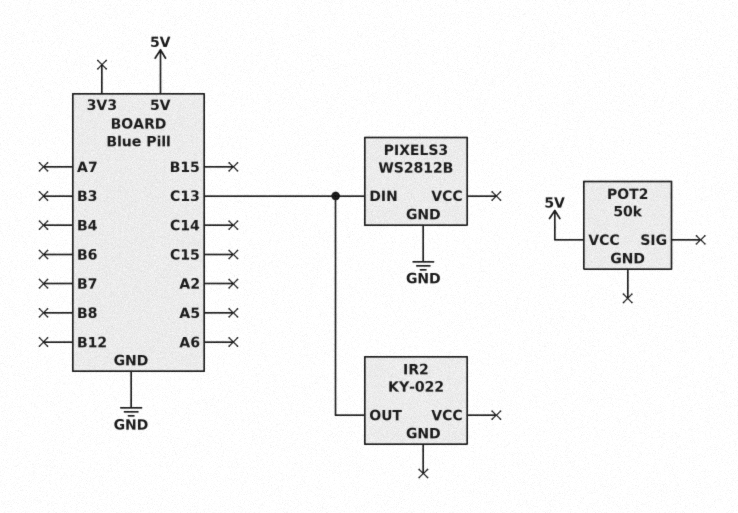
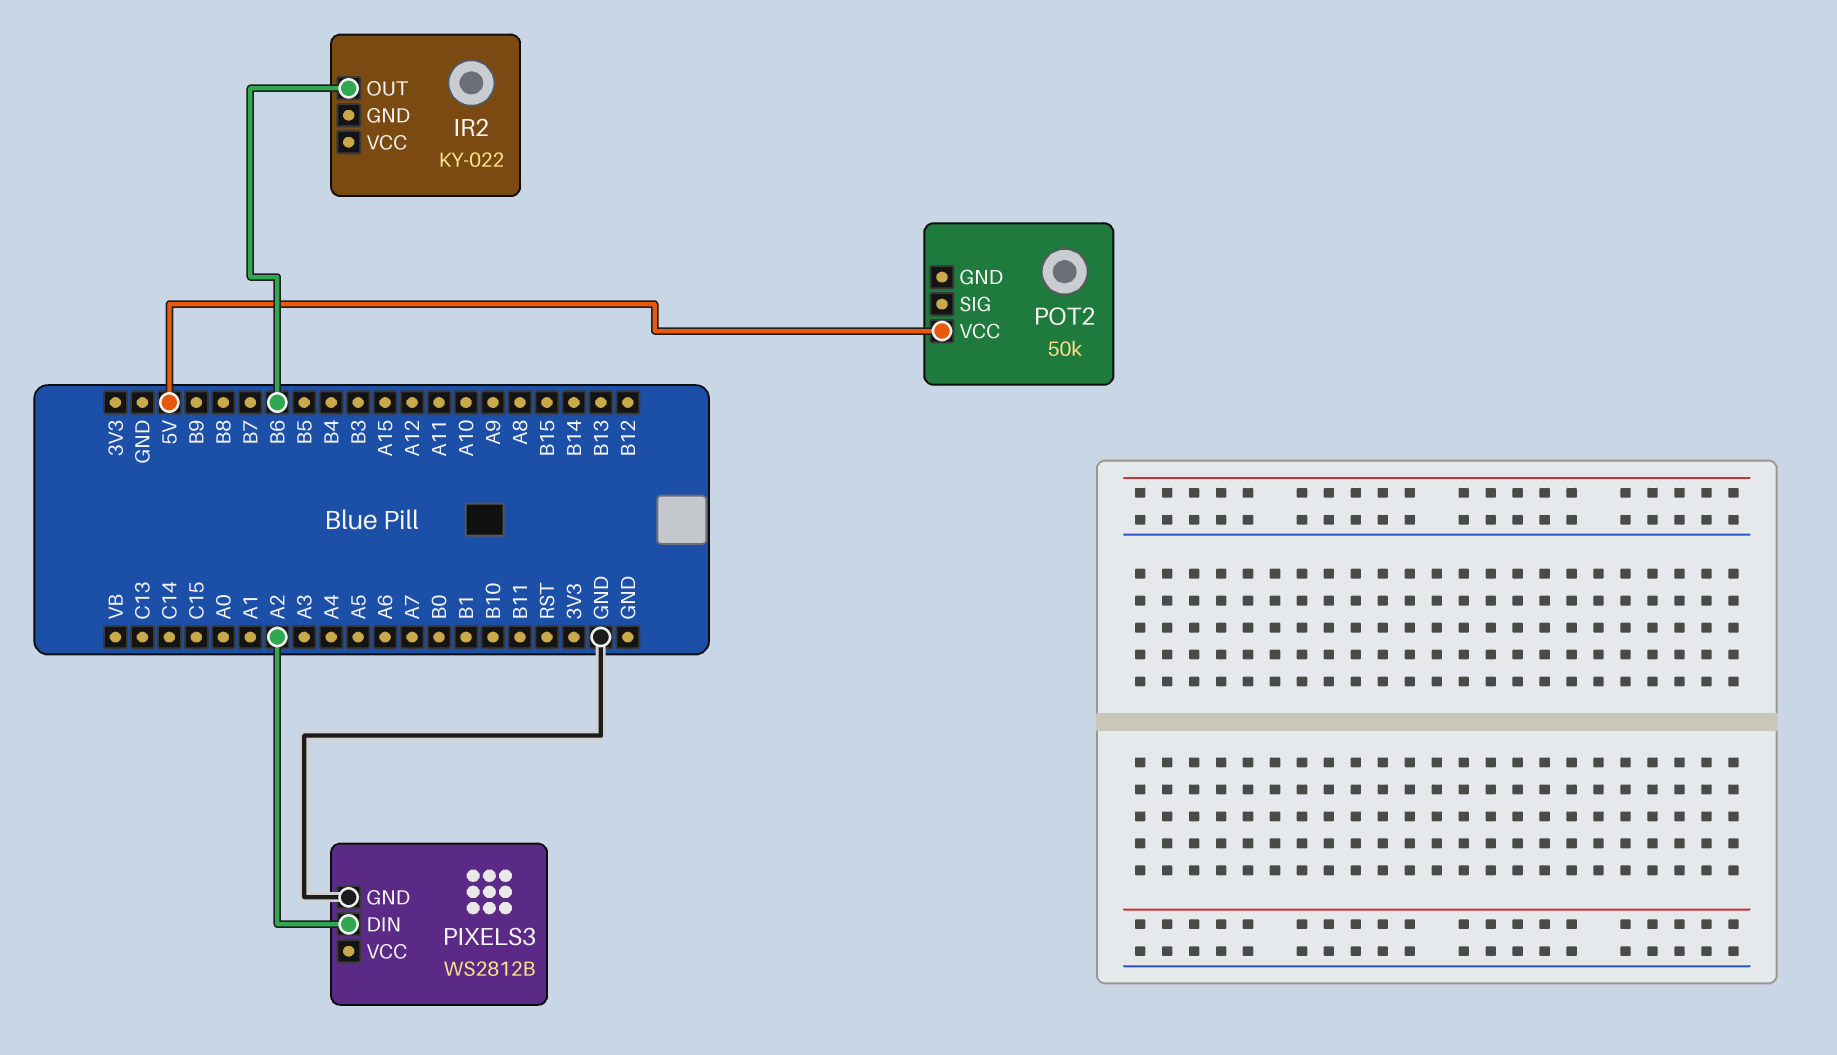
IR2 pin OUT: C13 -> B6
PIXELS3 pin DIN: C13 -> A2

